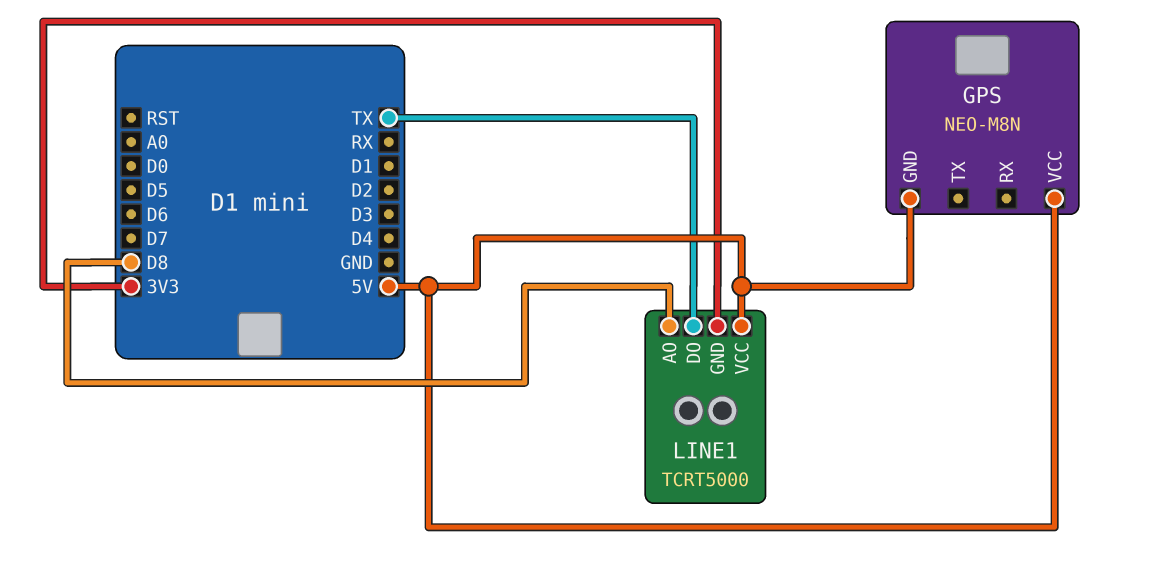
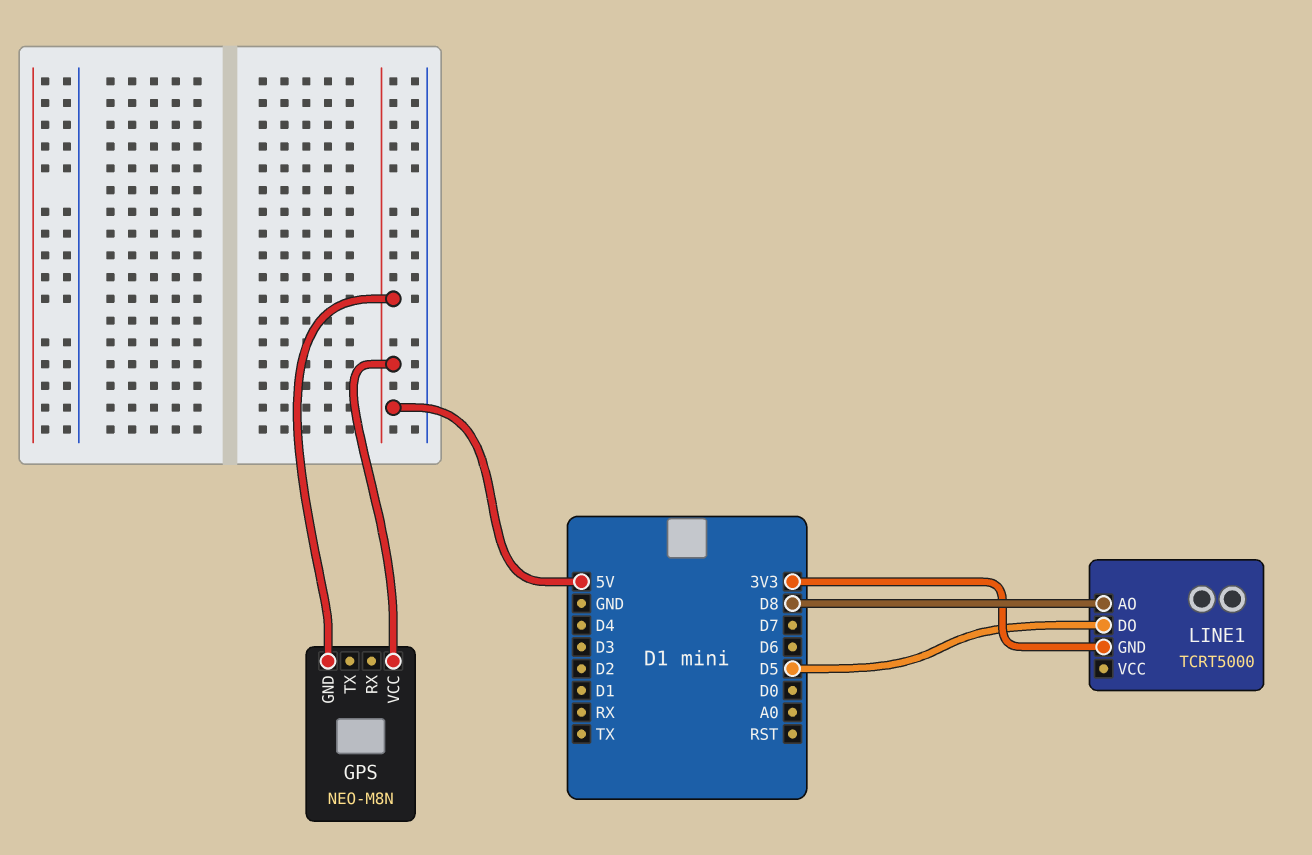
LINE1 pin DO: TX -> D5
LINE1 pin VCC: 5V -> none

